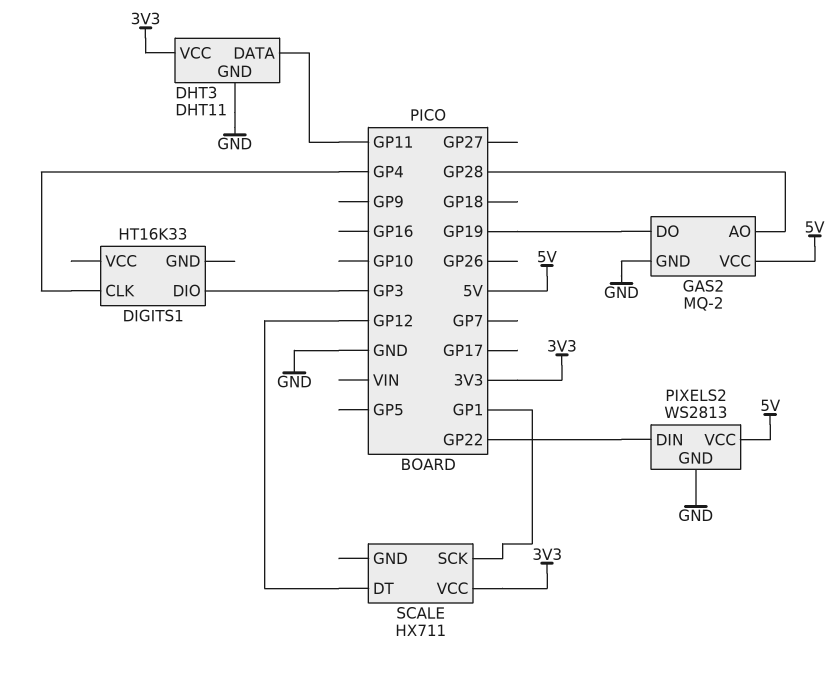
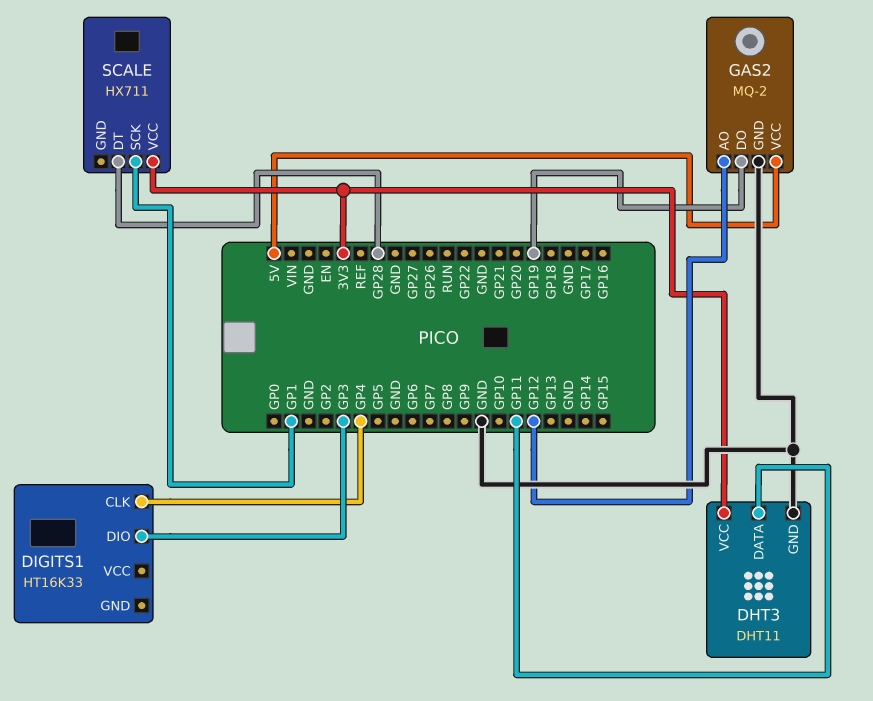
GAS2 pin AO: GP28 -> GP12
PIXELS2: WS2813 -> none
PIXELS2 pin DIN: GP22 -> none
PIXELS2 pin GND: GND -> none
PIXELS2 pin VCC: 5V -> none
SCALE pin DT: GP12 -> GP28

